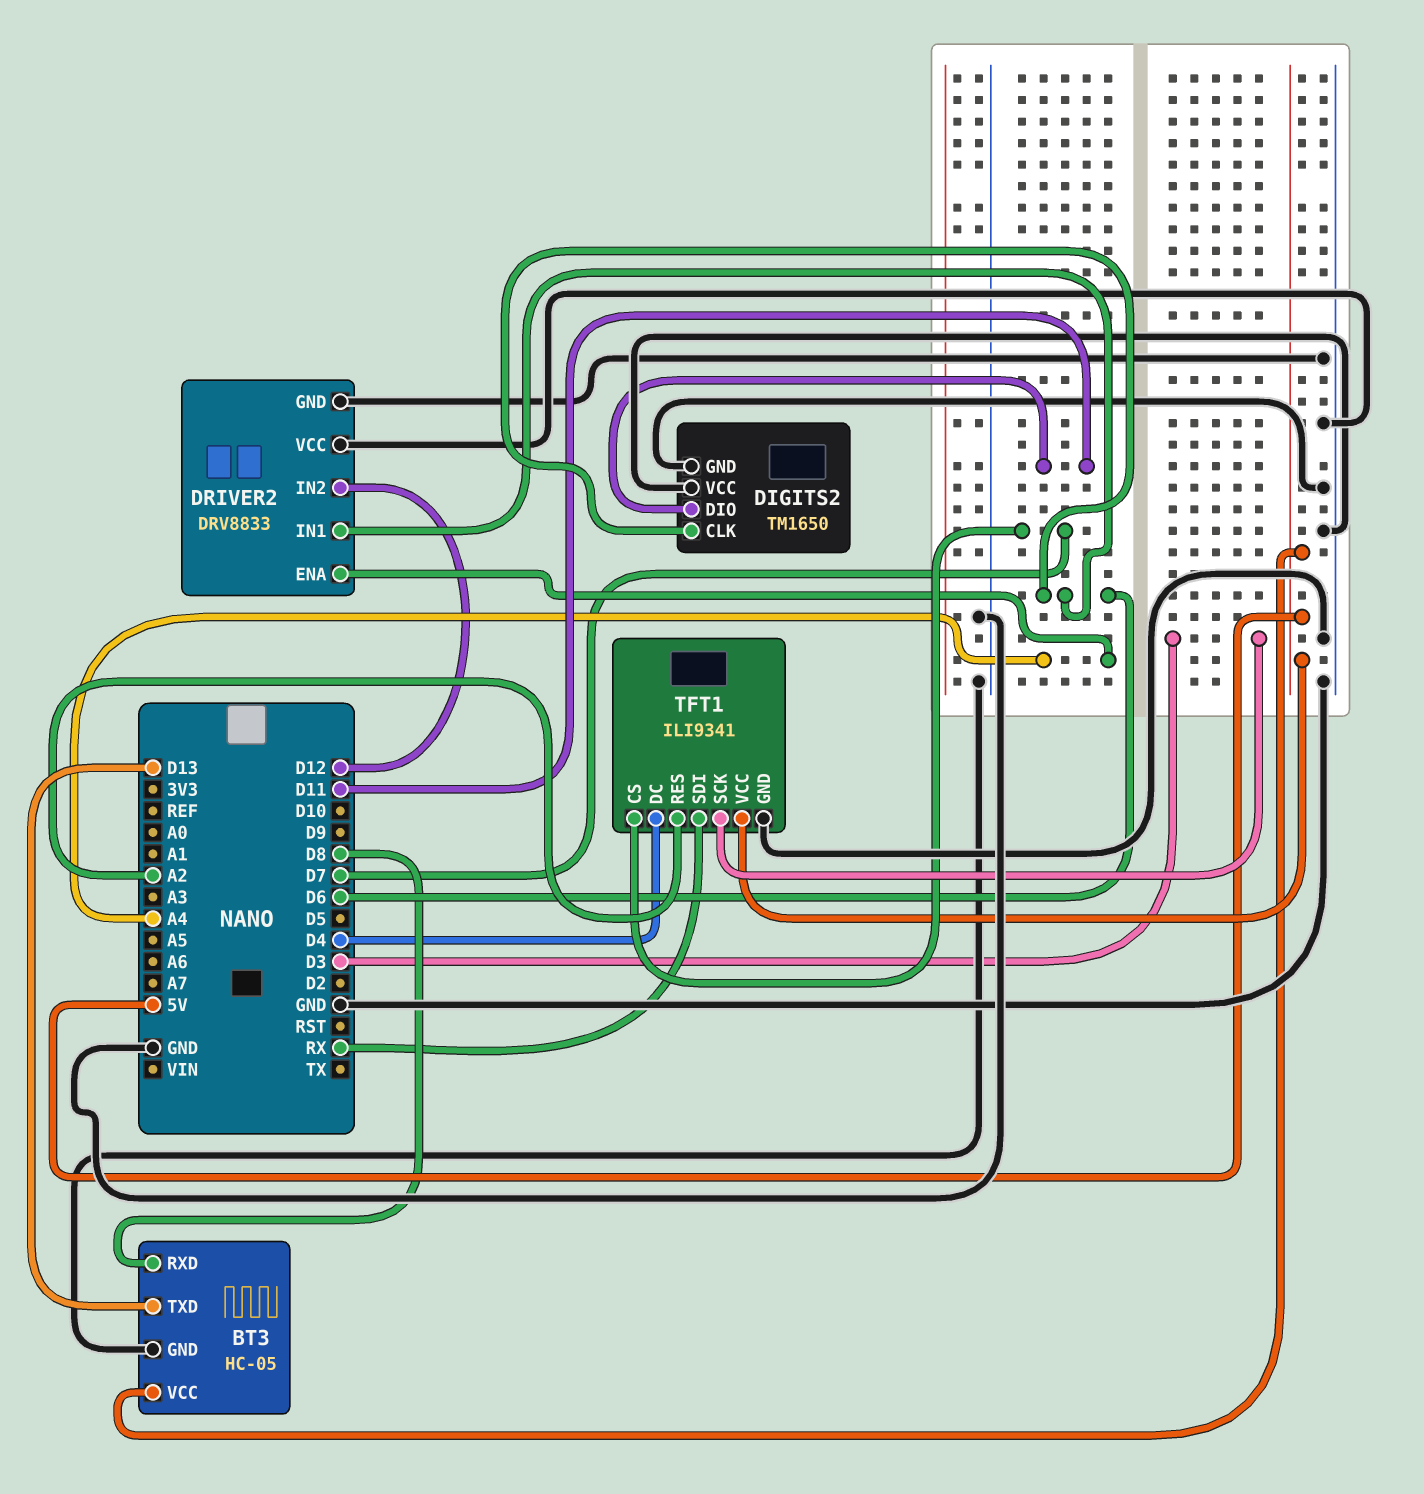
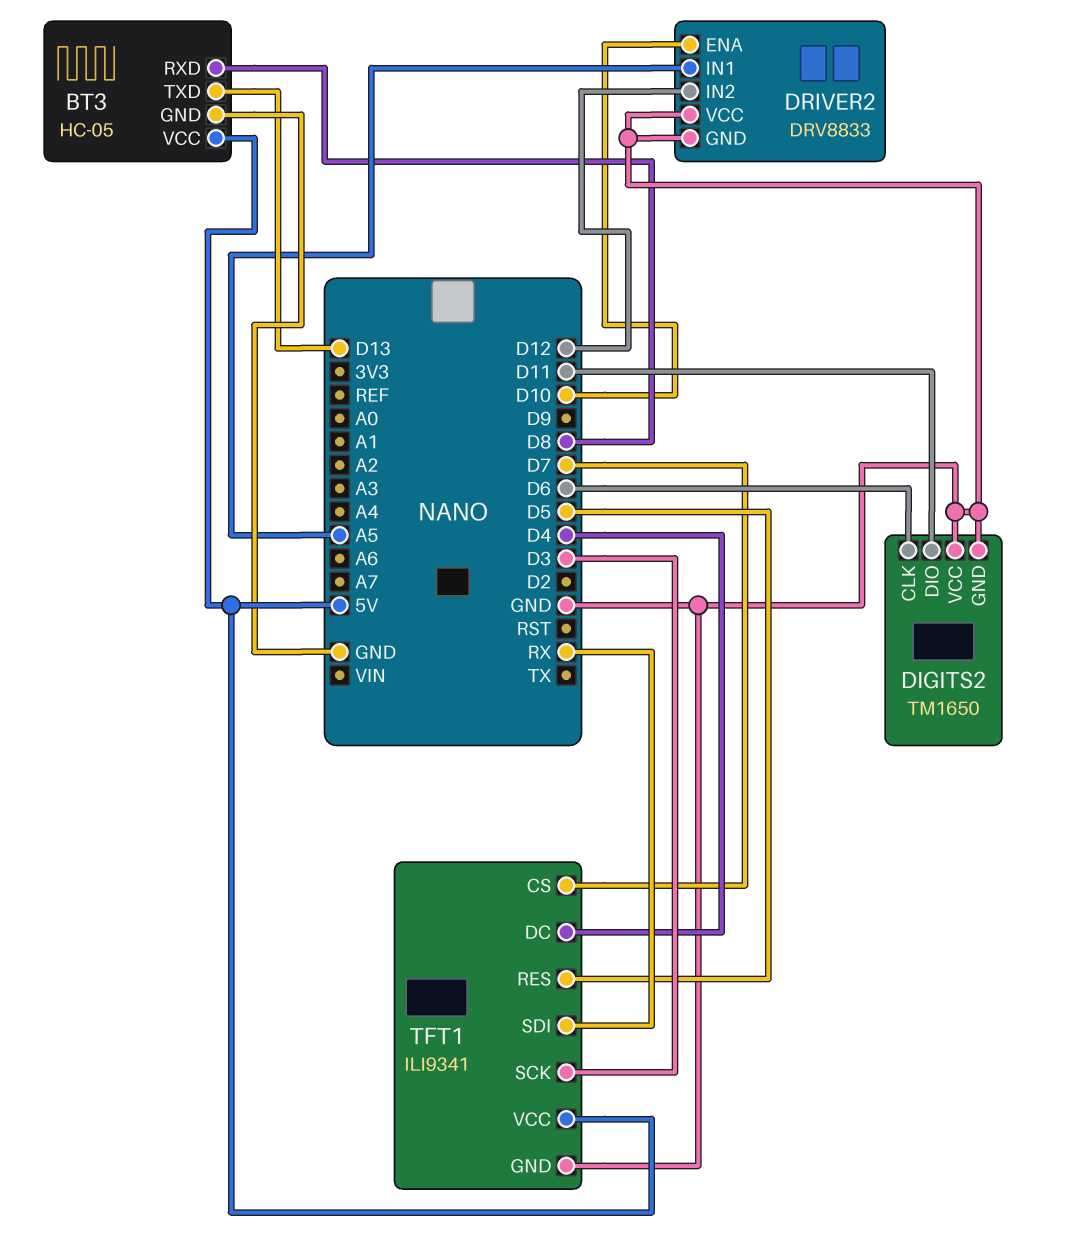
DRIVER2 pin ENA: A4 -> D10
DRIVER2 pin IN1: D6 -> A5
TFT1 pin RES: A2 -> D5

